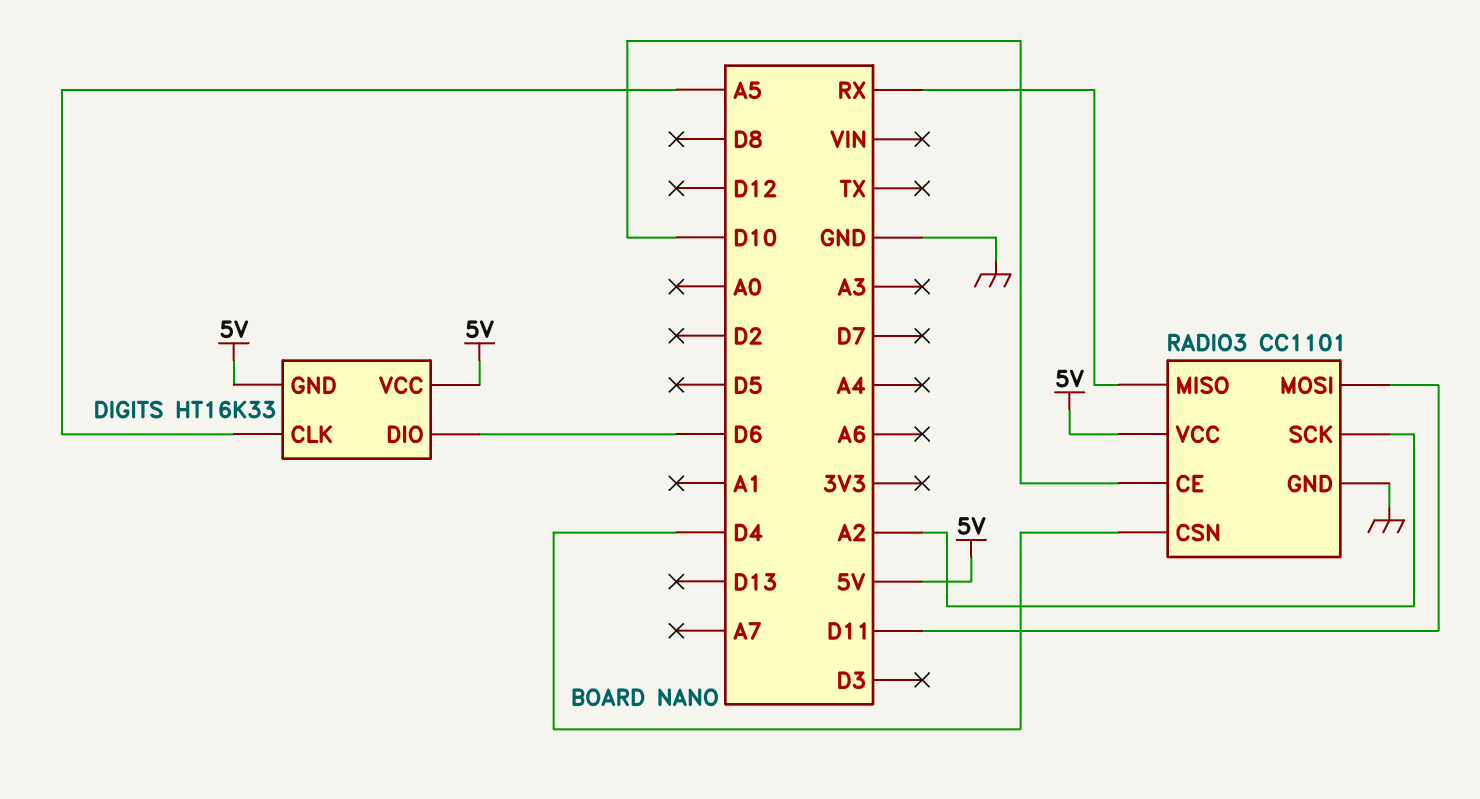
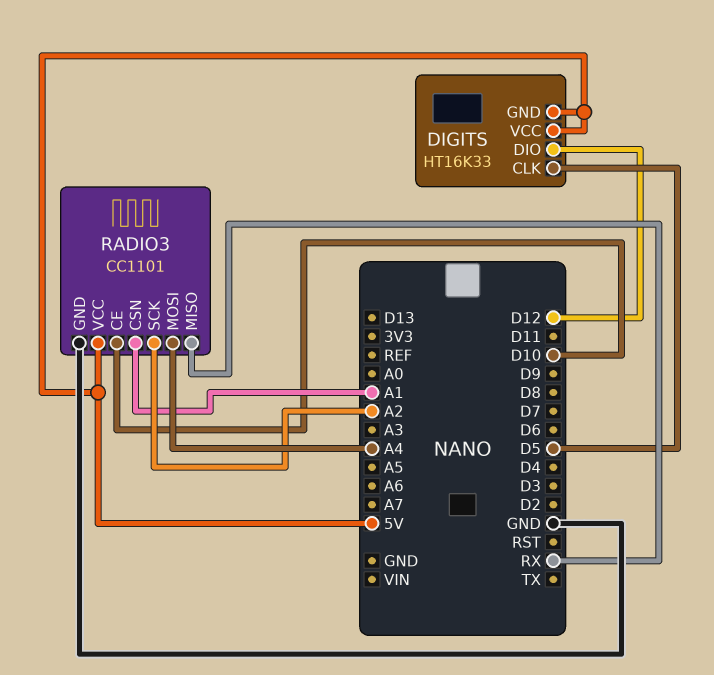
DIGITS pin CLK: A5 -> D5
DIGITS pin DIO: D6 -> D12
RADIO3 pin CSN: D4 -> A1
RADIO3 pin MOSI: D11 -> A4

